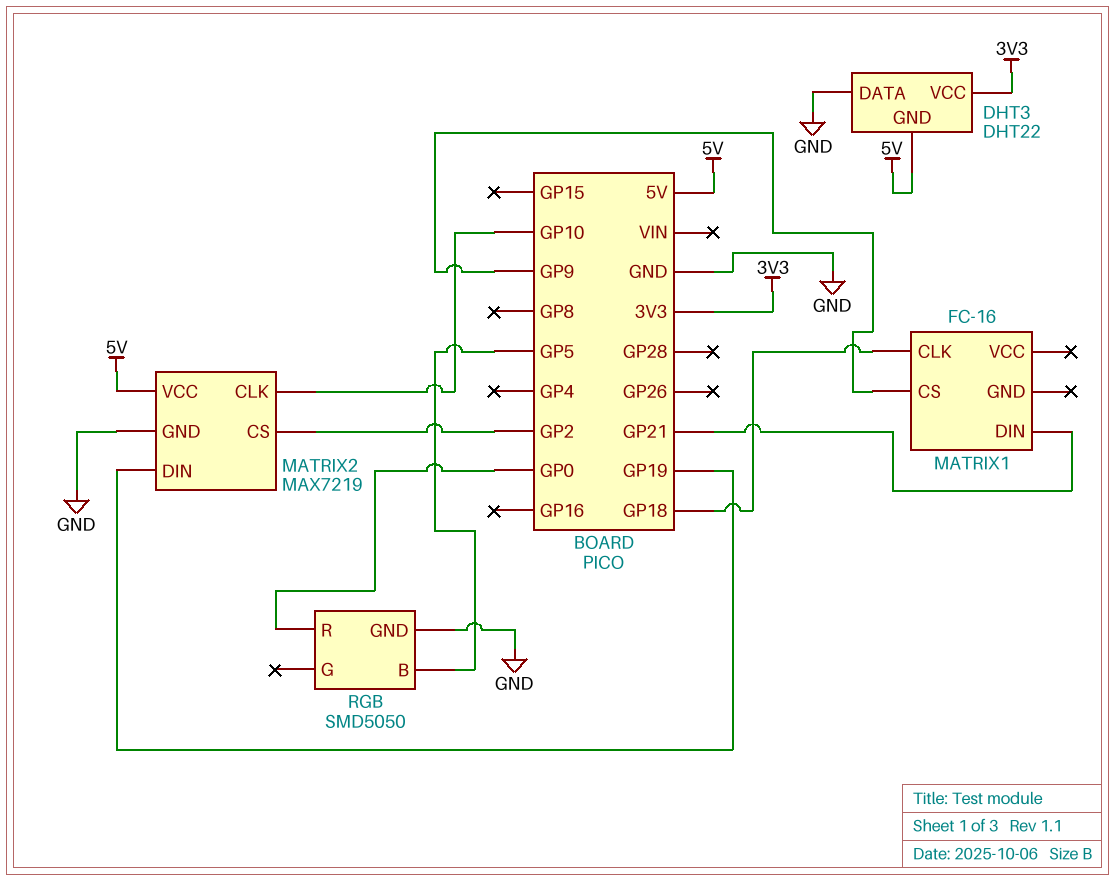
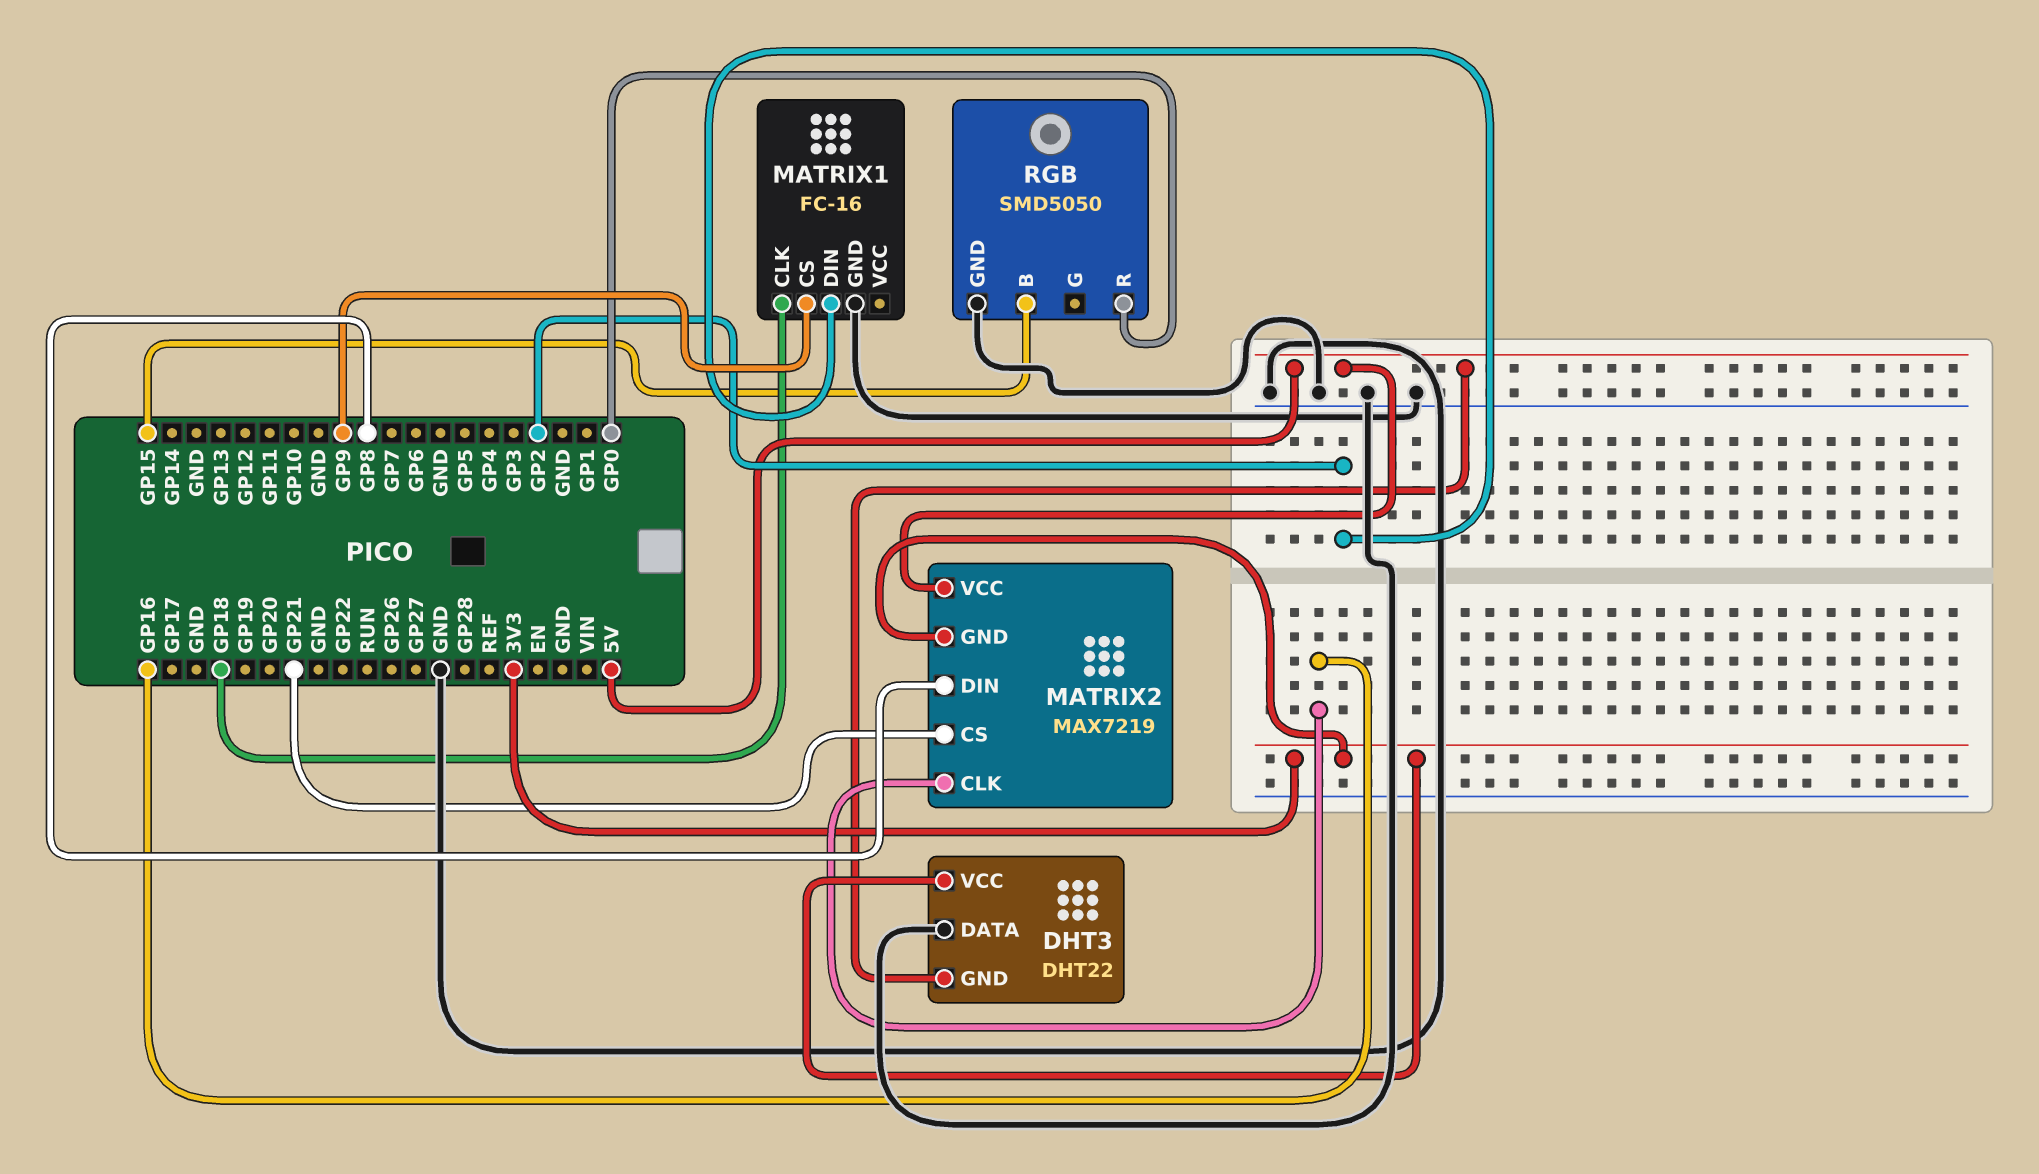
MATRIX1 pin DIN: GP21 -> GP2
MATRIX1 pin GND: none -> GND
MATRIX2 pin CLK: GP10 -> GP16
MATRIX2 pin CS: GP2 -> GP21
MATRIX2 pin DIN: GP19 -> GP8
MATRIX2 pin GND: GND -> 3V3
RGB pin B: GP5 -> GP15

